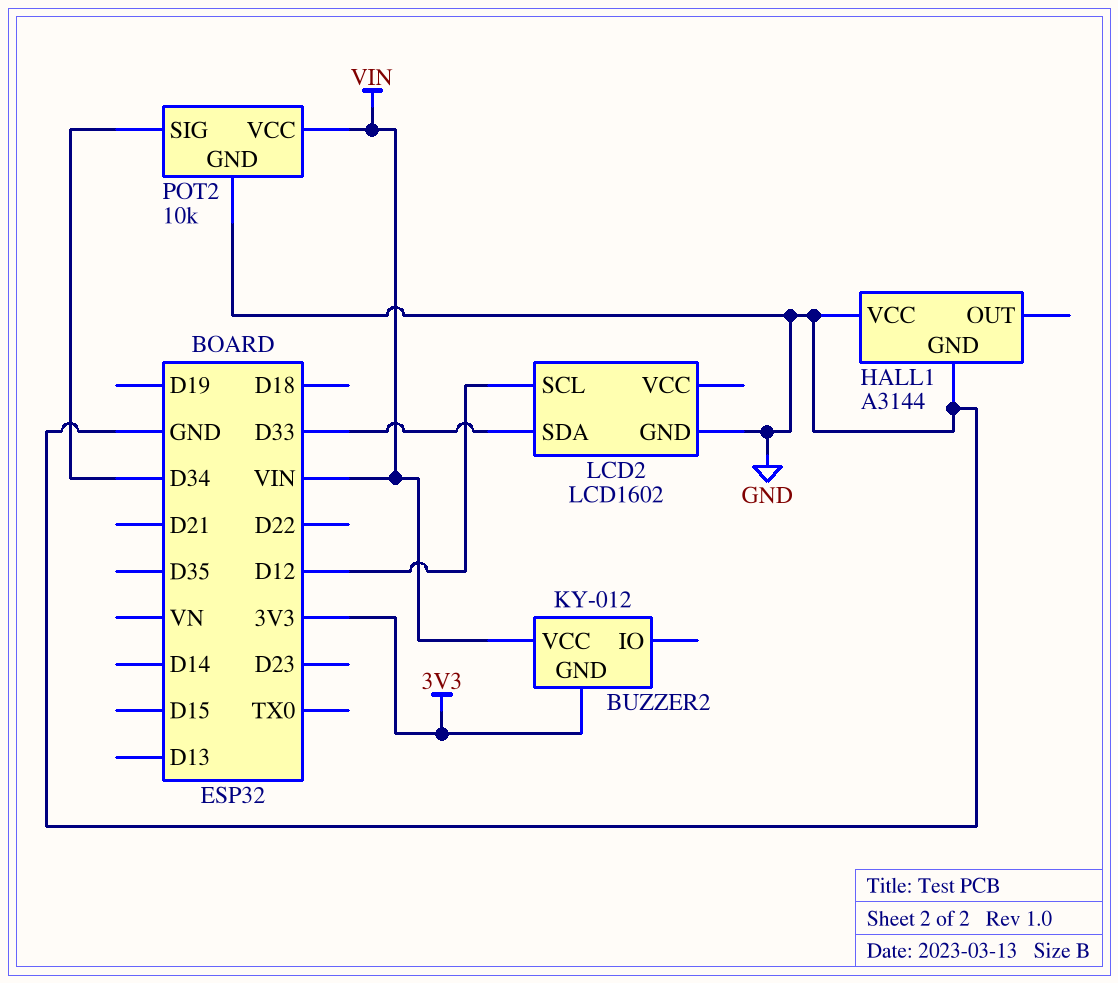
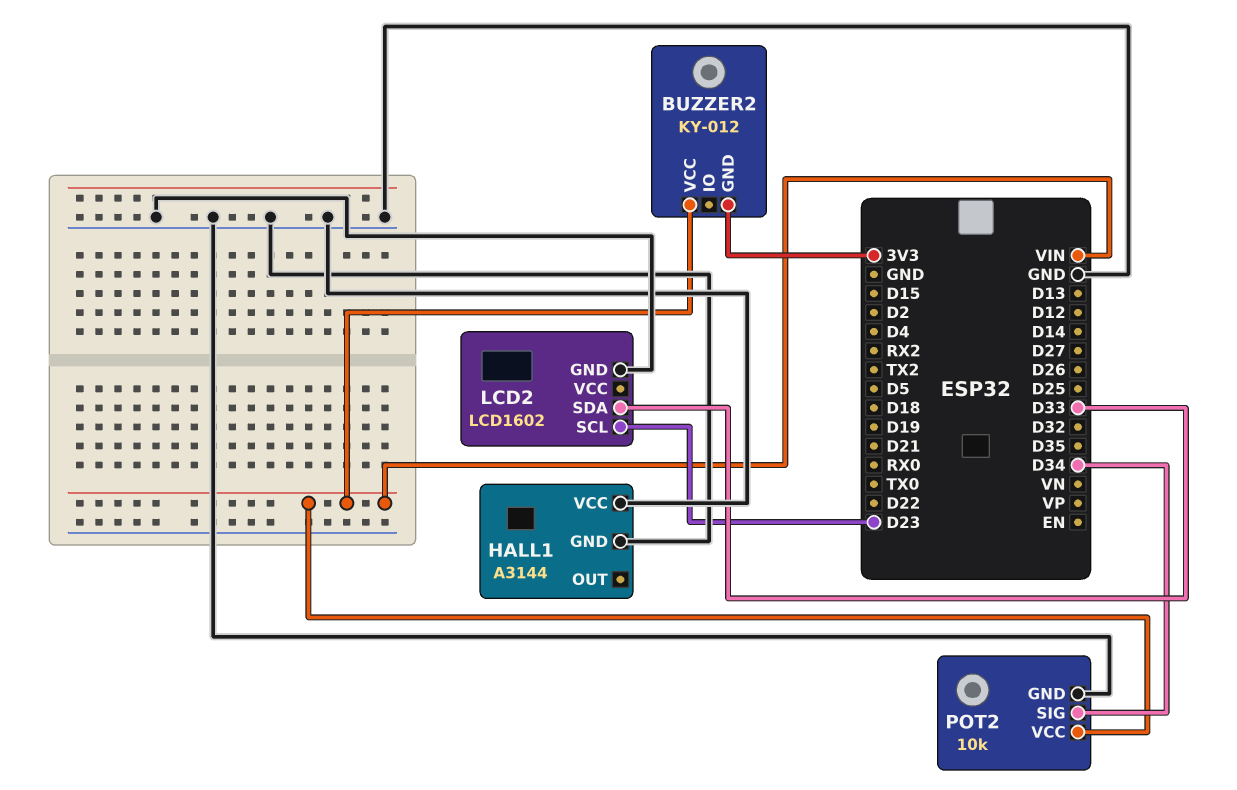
LCD2 pin SCL: D12 -> D23

